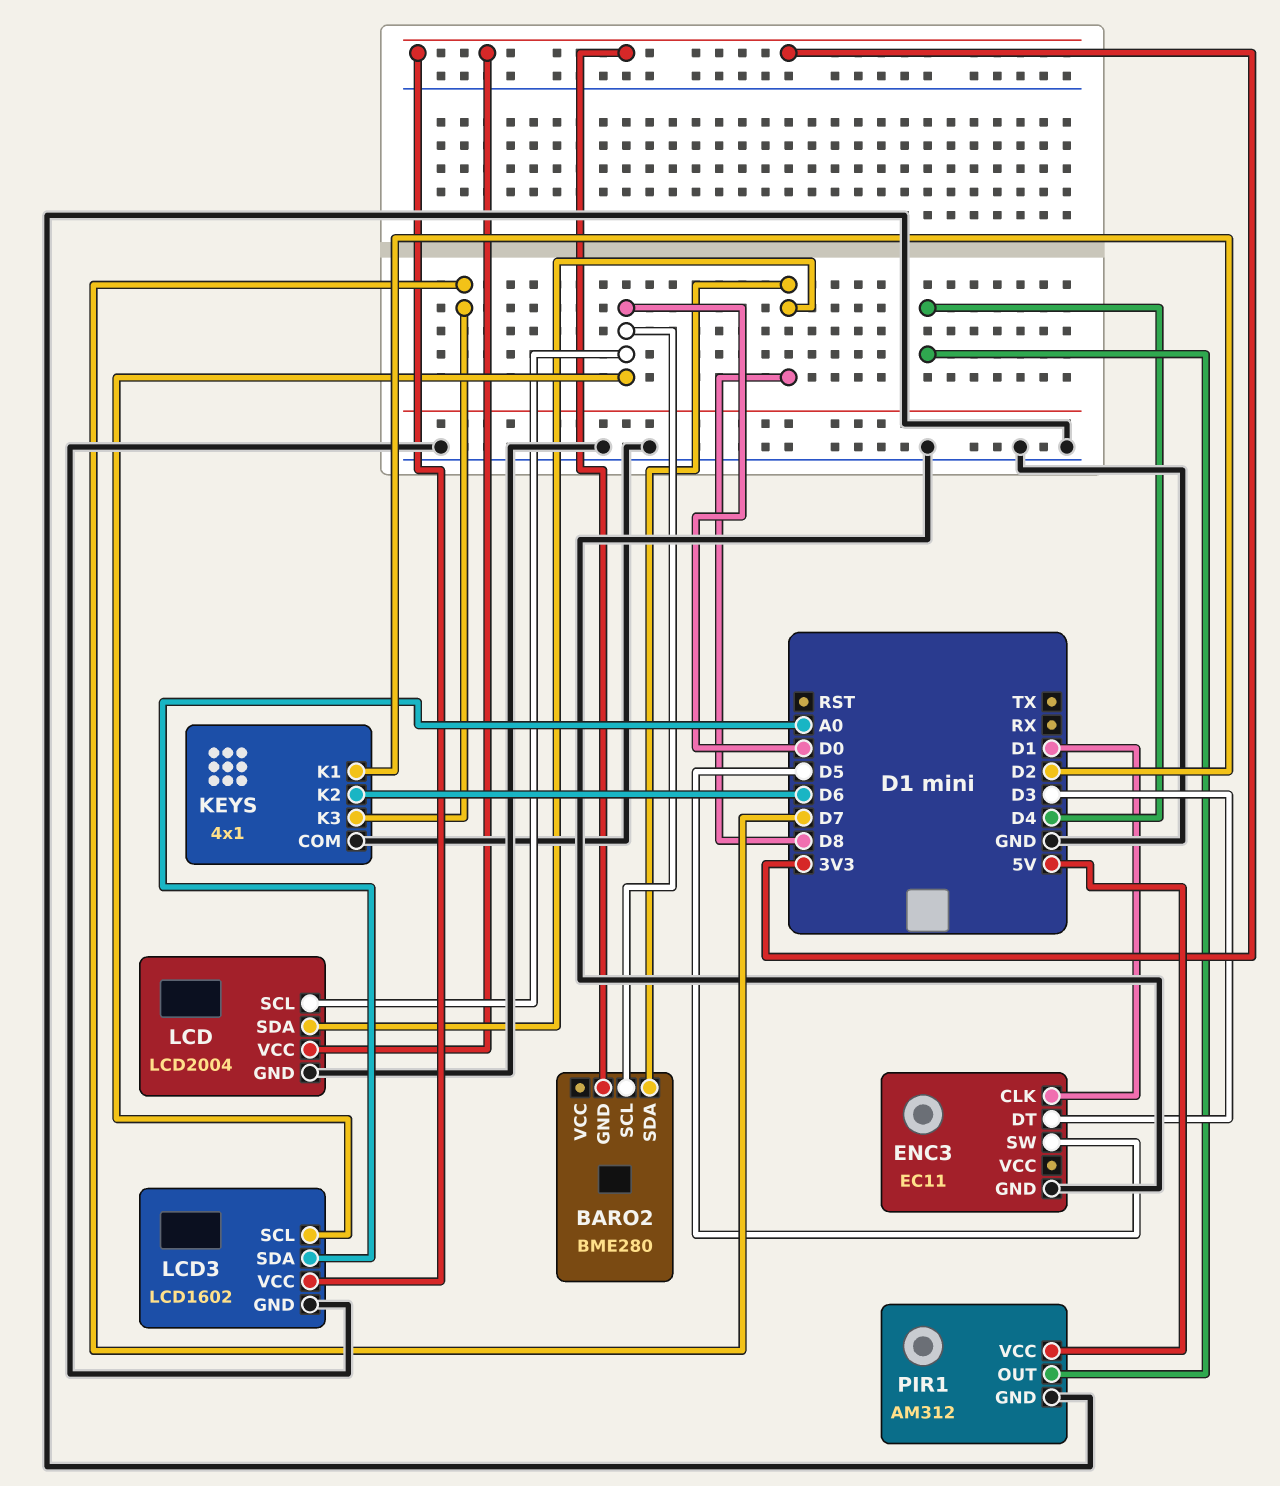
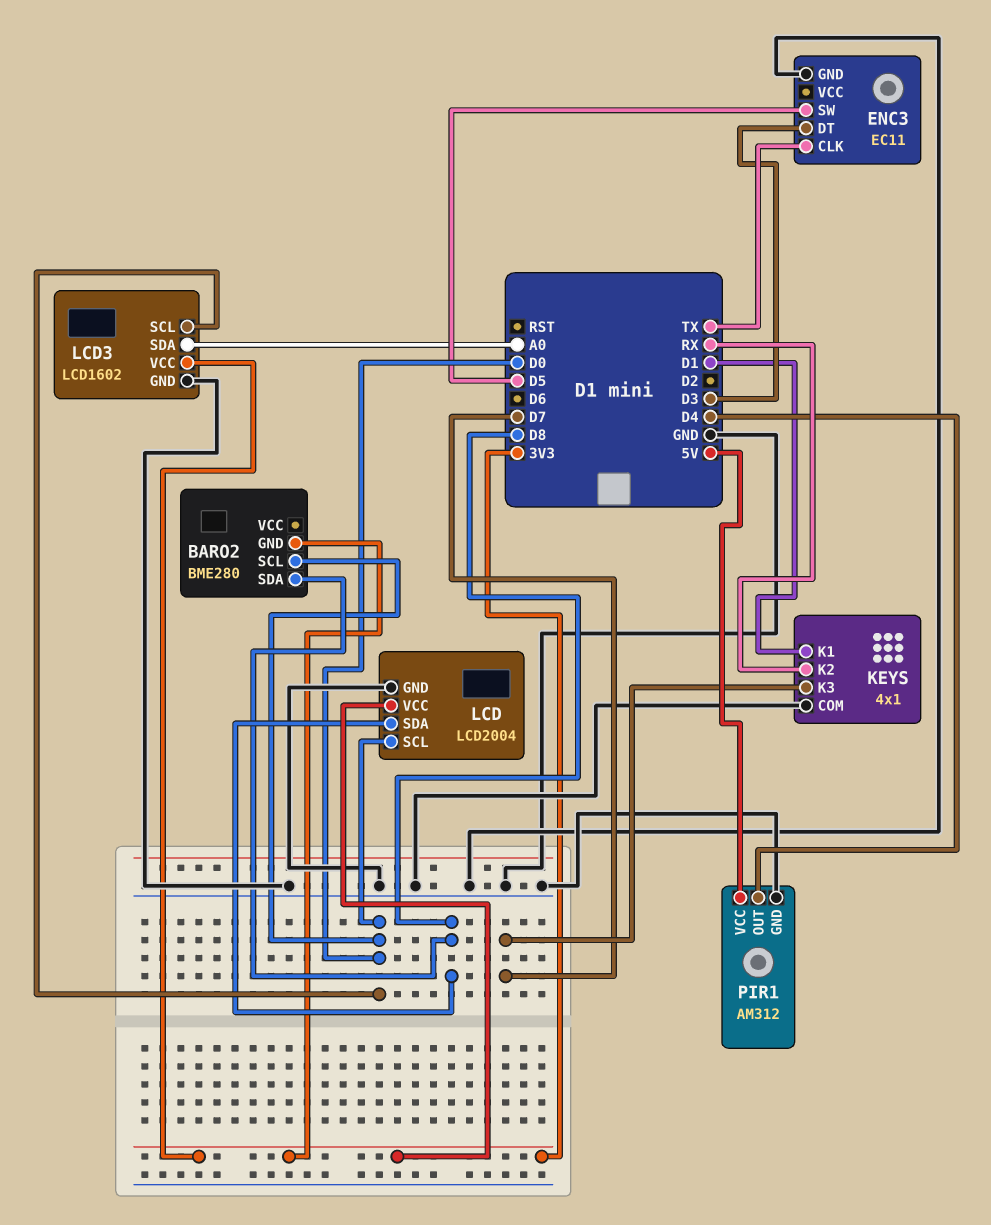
ENC3 pin CLK: D1 -> TX
KEYS pin K1: D2 -> D1
KEYS pin K2: D6 -> RX

